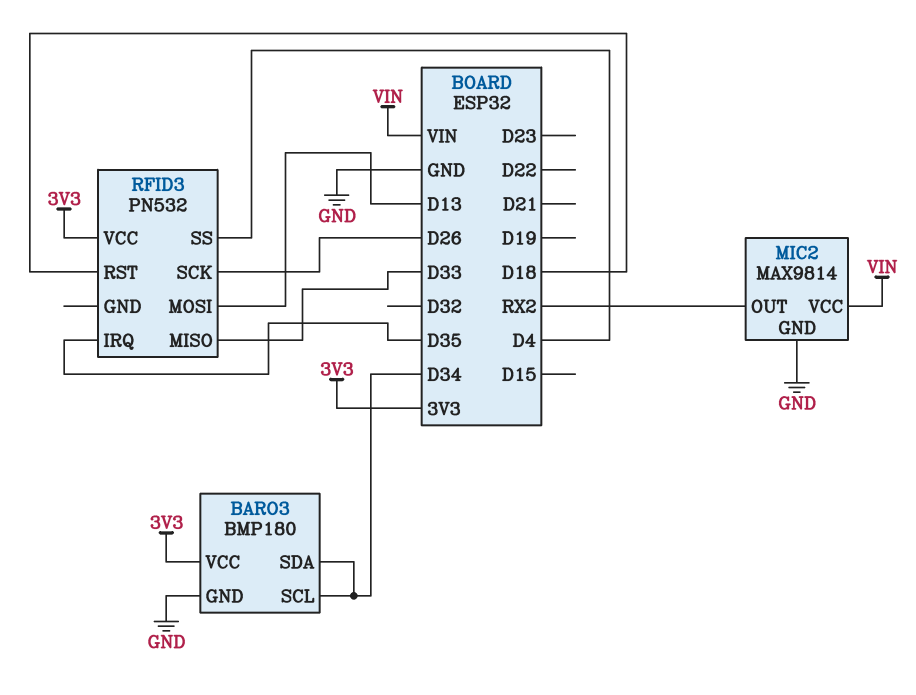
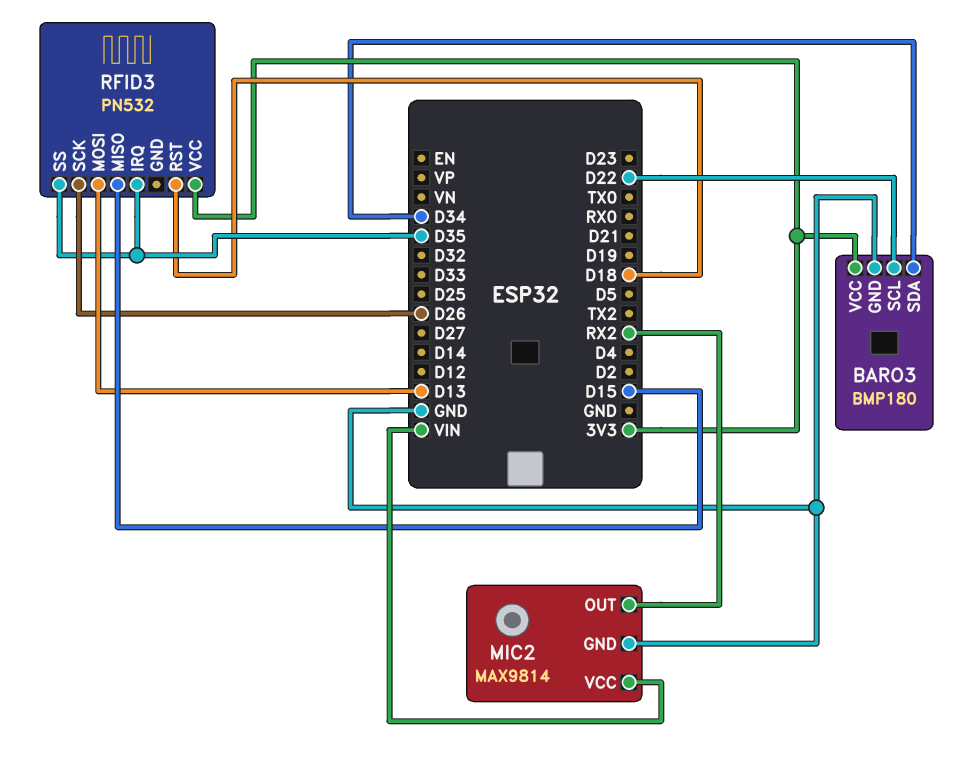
BARO3 pin SCL: D34 -> D22
RFID3 pin MISO: D33 -> D15
RFID3 pin SS: D4 -> D35

